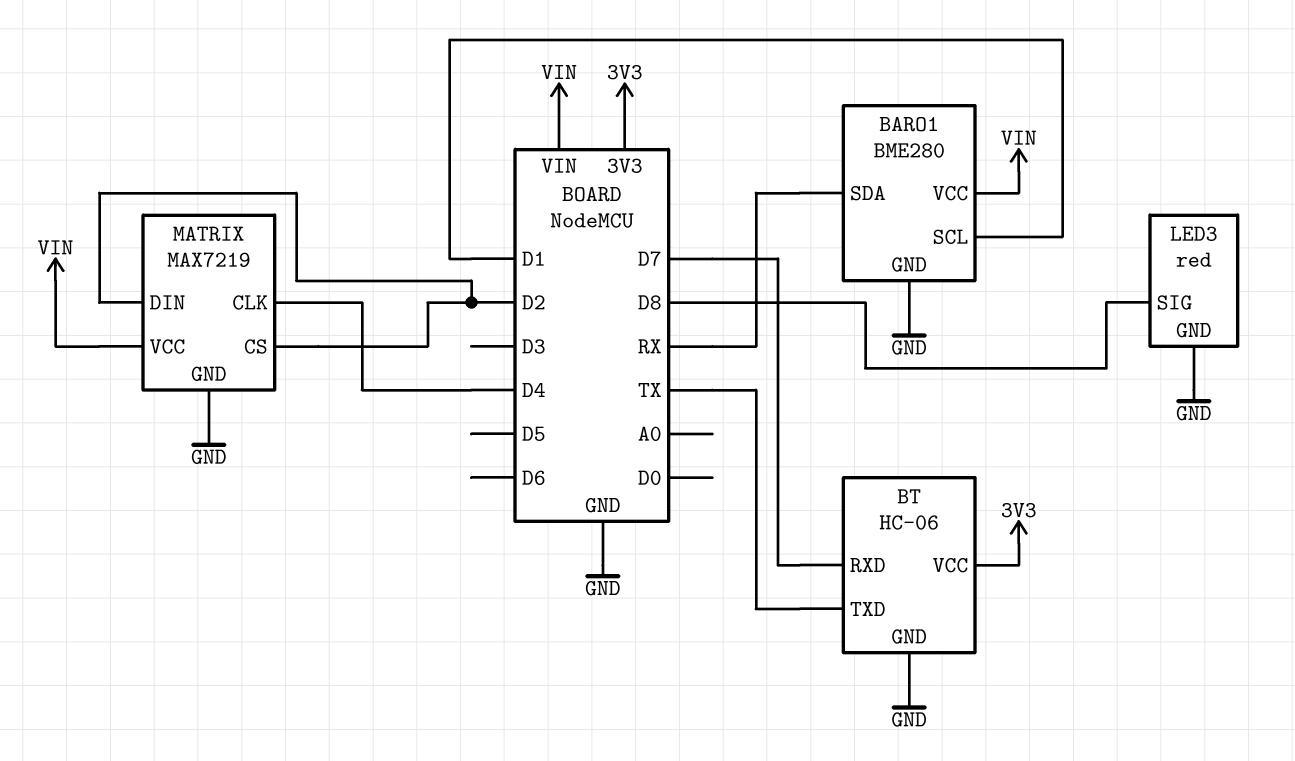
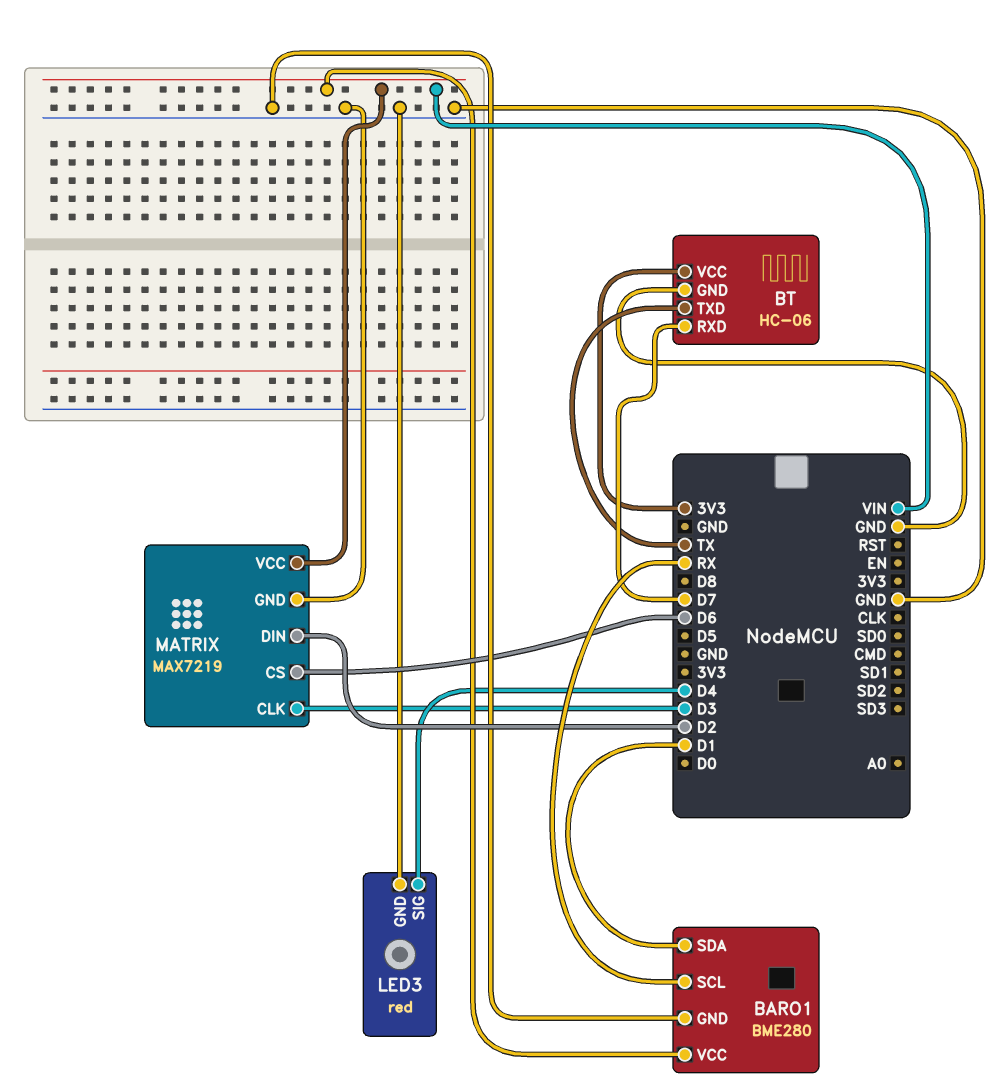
BARO1 pin SCL: D1 -> RX
BARO1 pin SDA: RX -> D1
LED3 pin SIG: D8 -> D4
MATRIX pin CLK: D4 -> D3
MATRIX pin CS: D2 -> D6

